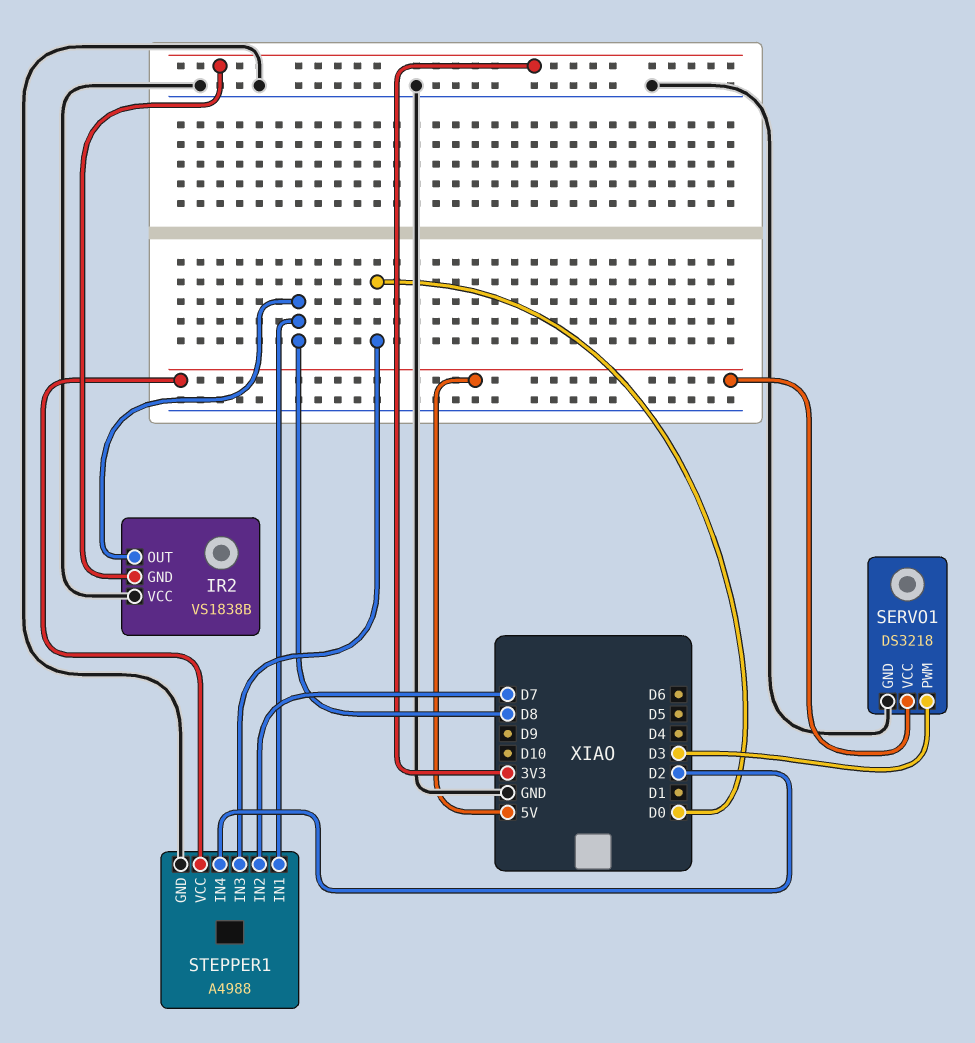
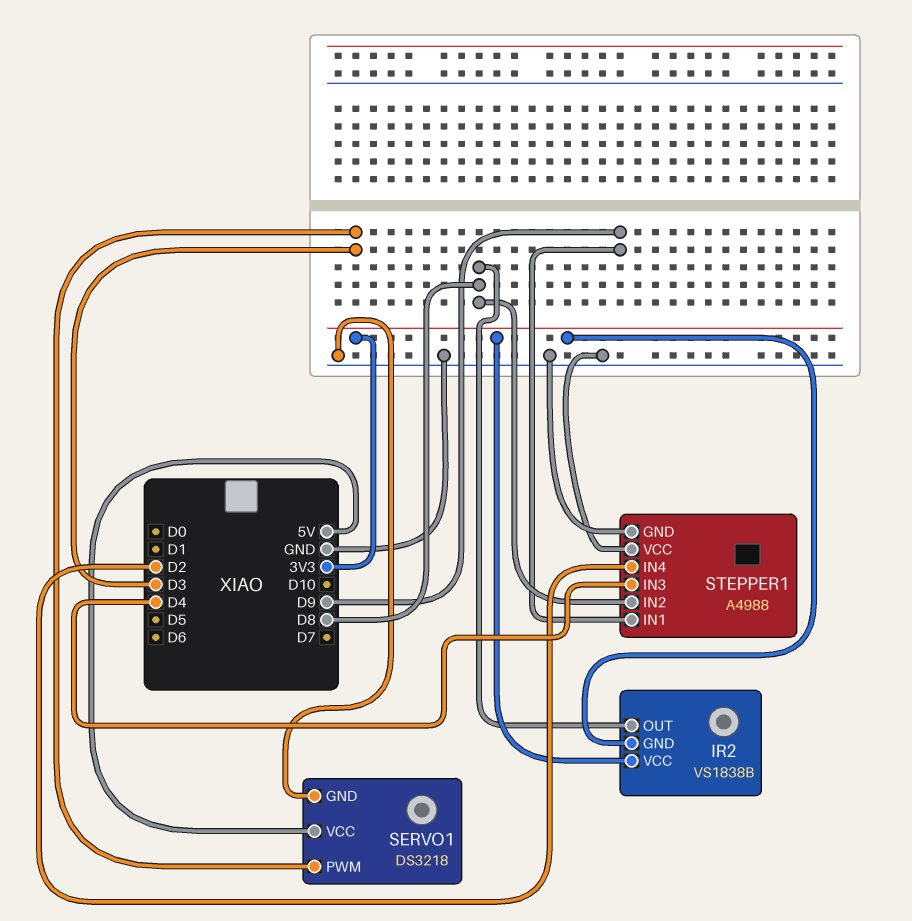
IR2 pin VCC: GND -> 3V3
STEPPER1 pin IN1: D8 -> D9
STEPPER1 pin IN2: D7 -> D8
STEPPER1 pin IN3: D0 -> D4
STEPPER1 pin VCC: 5V -> GND

